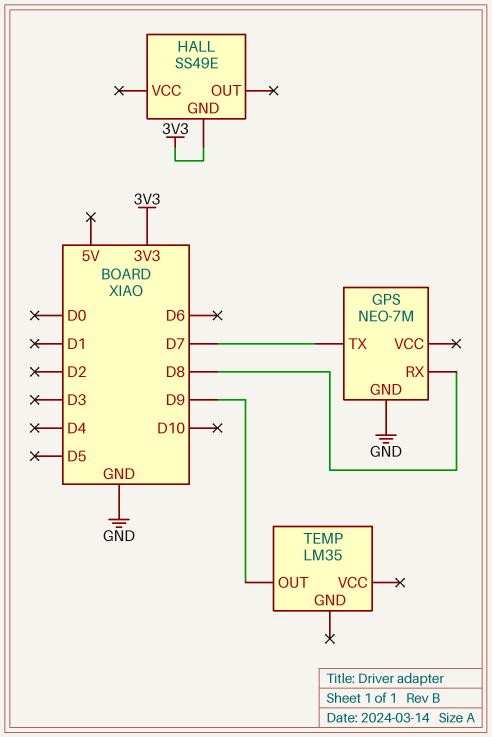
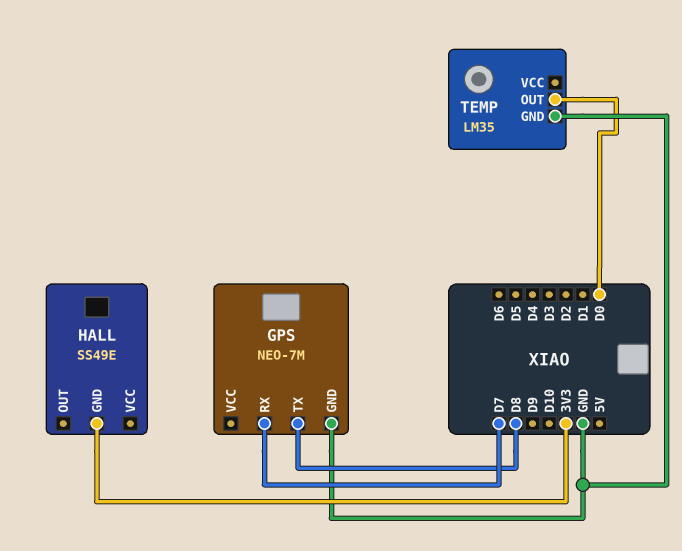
GPS pin RX: D8 -> D7
GPS pin TX: D7 -> D8
TEMP pin GND: none -> GND
TEMP pin OUT: D9 -> D0

